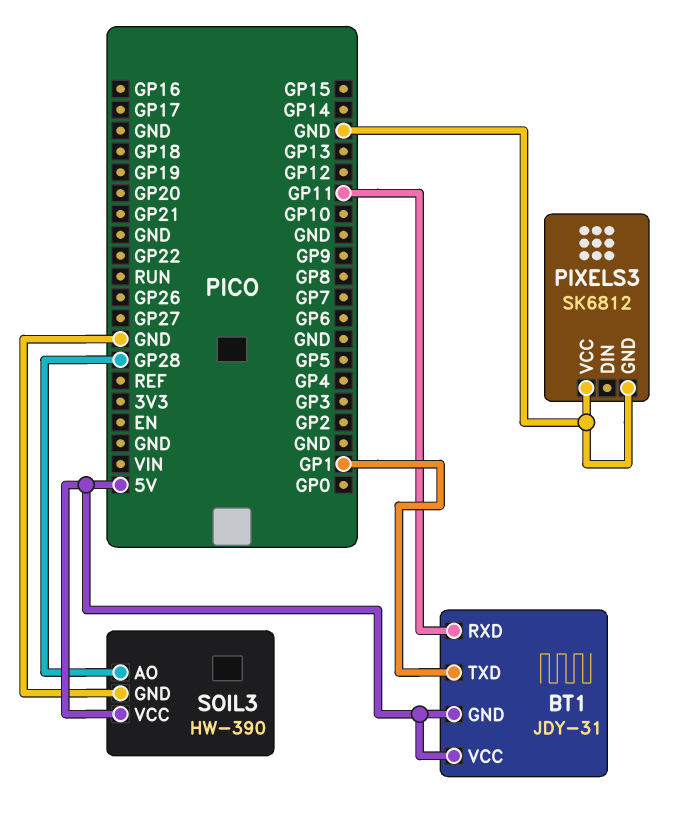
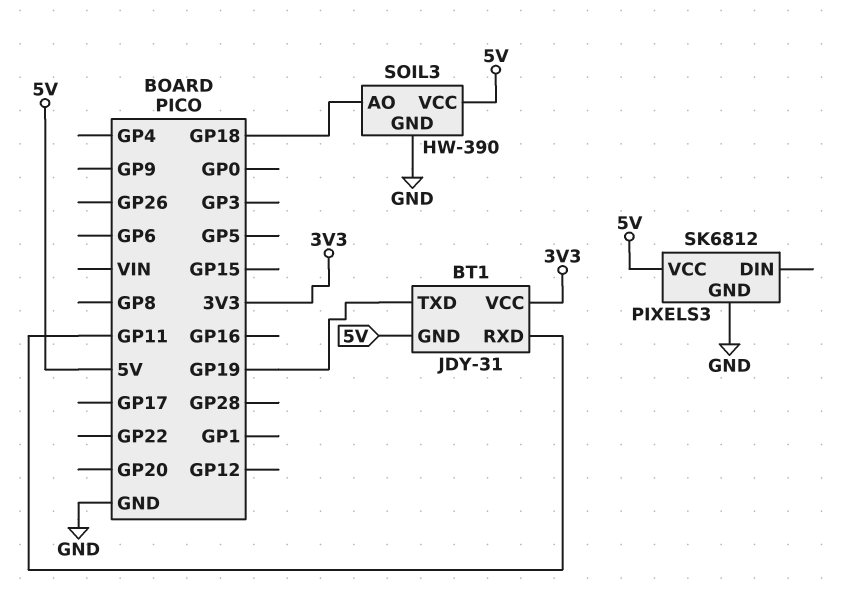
BT1 pin TXD: GP1 -> GP19
BT1 pin VCC: 5V -> 3V3
PIXELS3 pin VCC: GND -> 5V
SOIL3 pin AO: GP28 -> GP18

